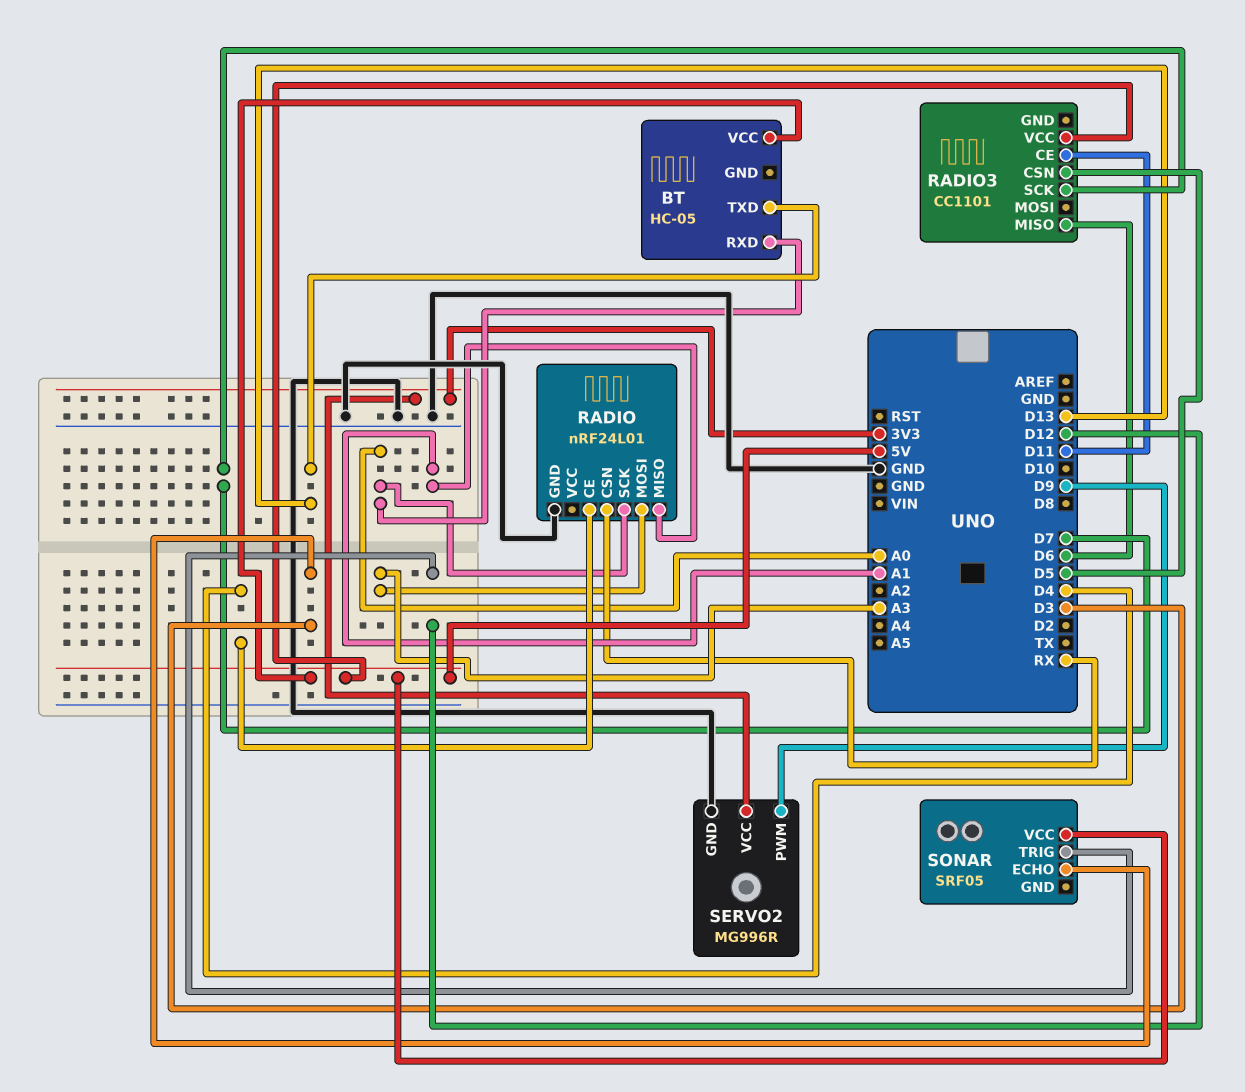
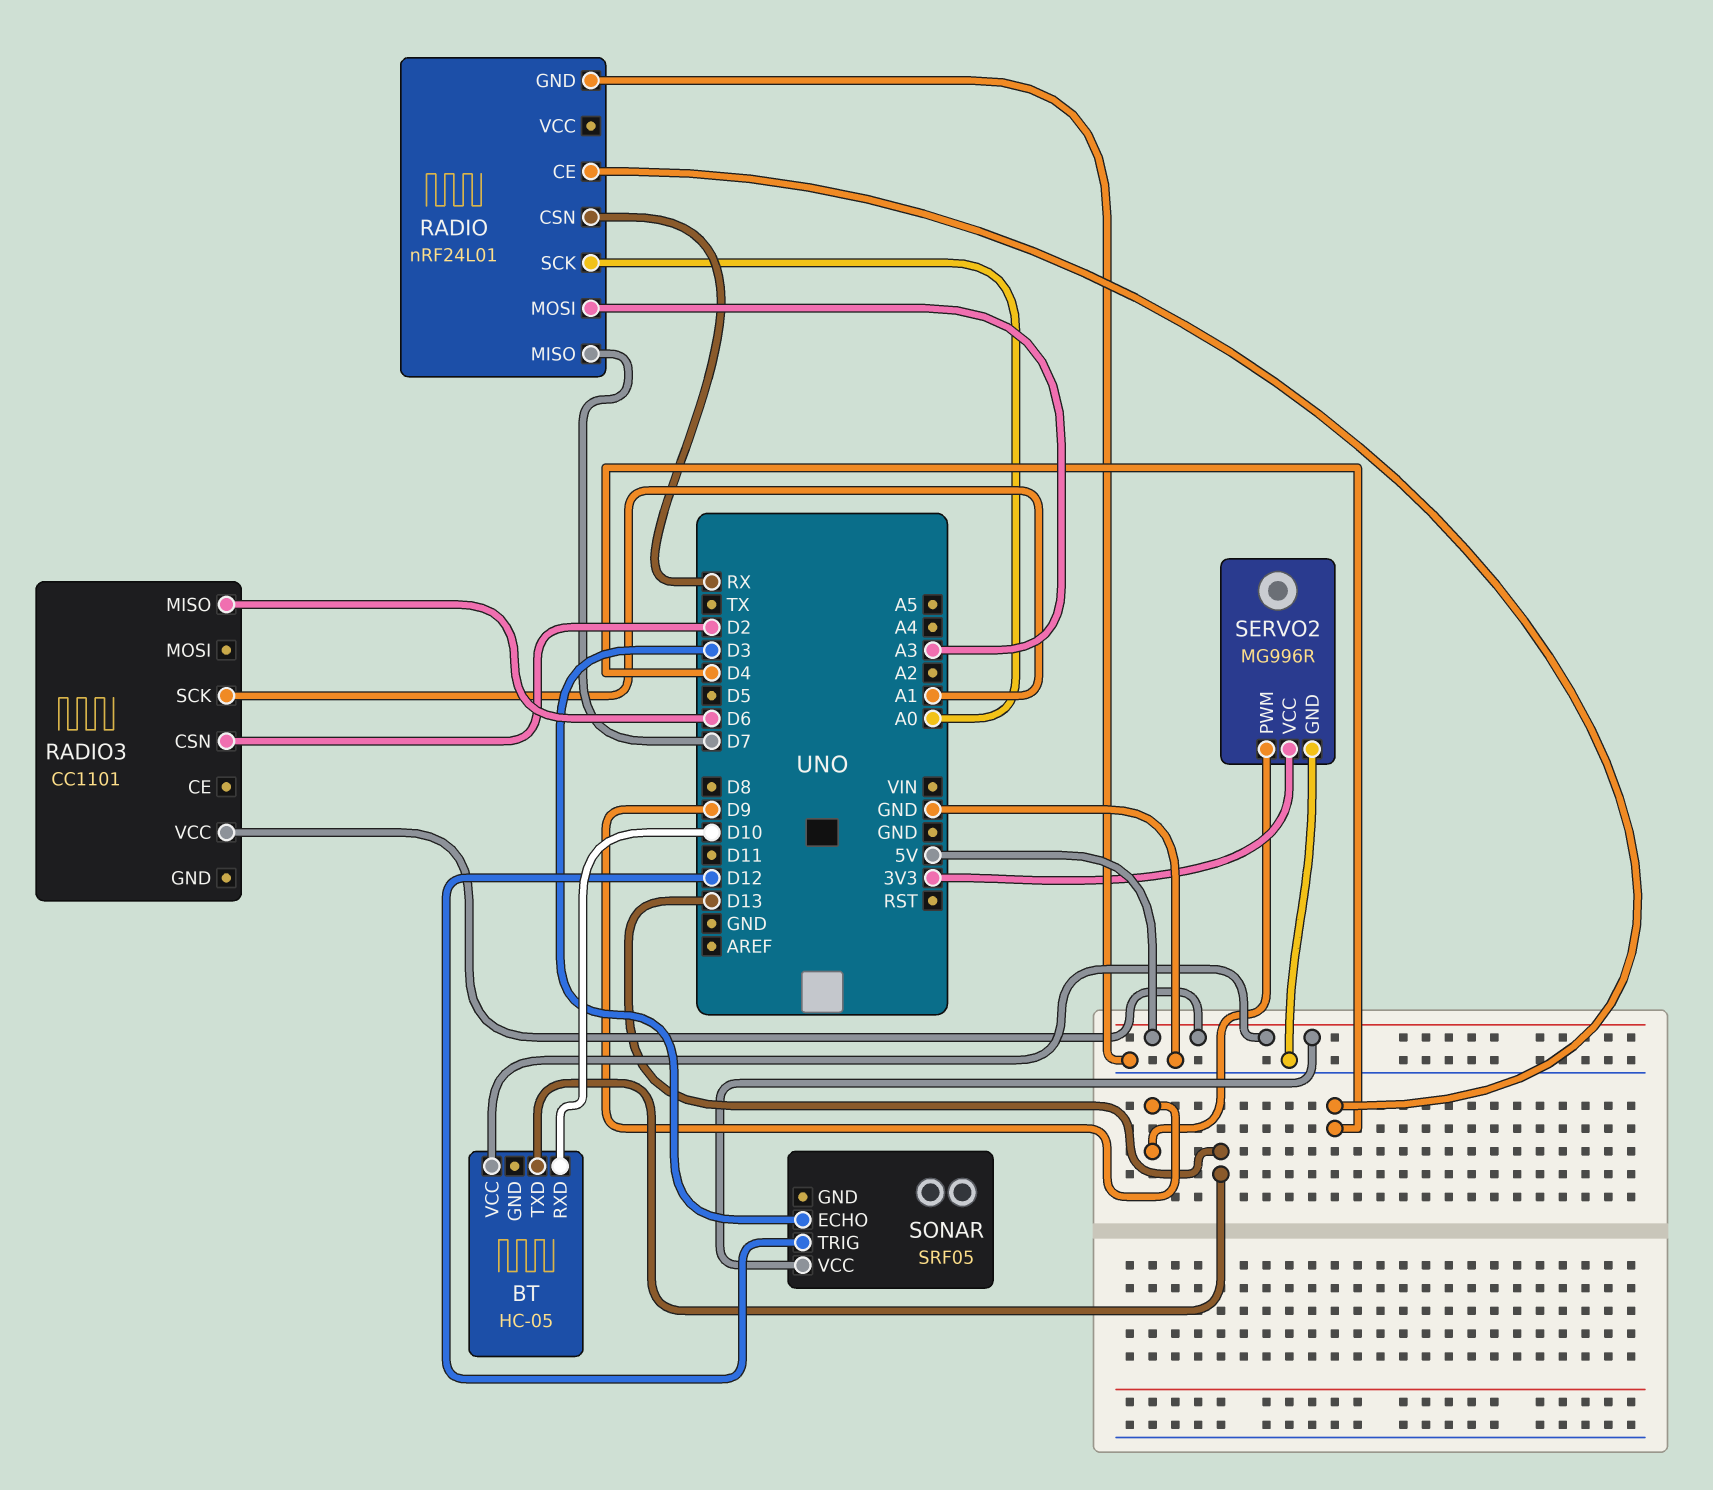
BT pin RXD: A0 -> D10
RADIO pin MISO: A1 -> D7
RADIO3 pin CE: D11 -> none
RADIO3 pin CSN: D5 -> D2
RADIO3 pin SCK: D7 -> A1

